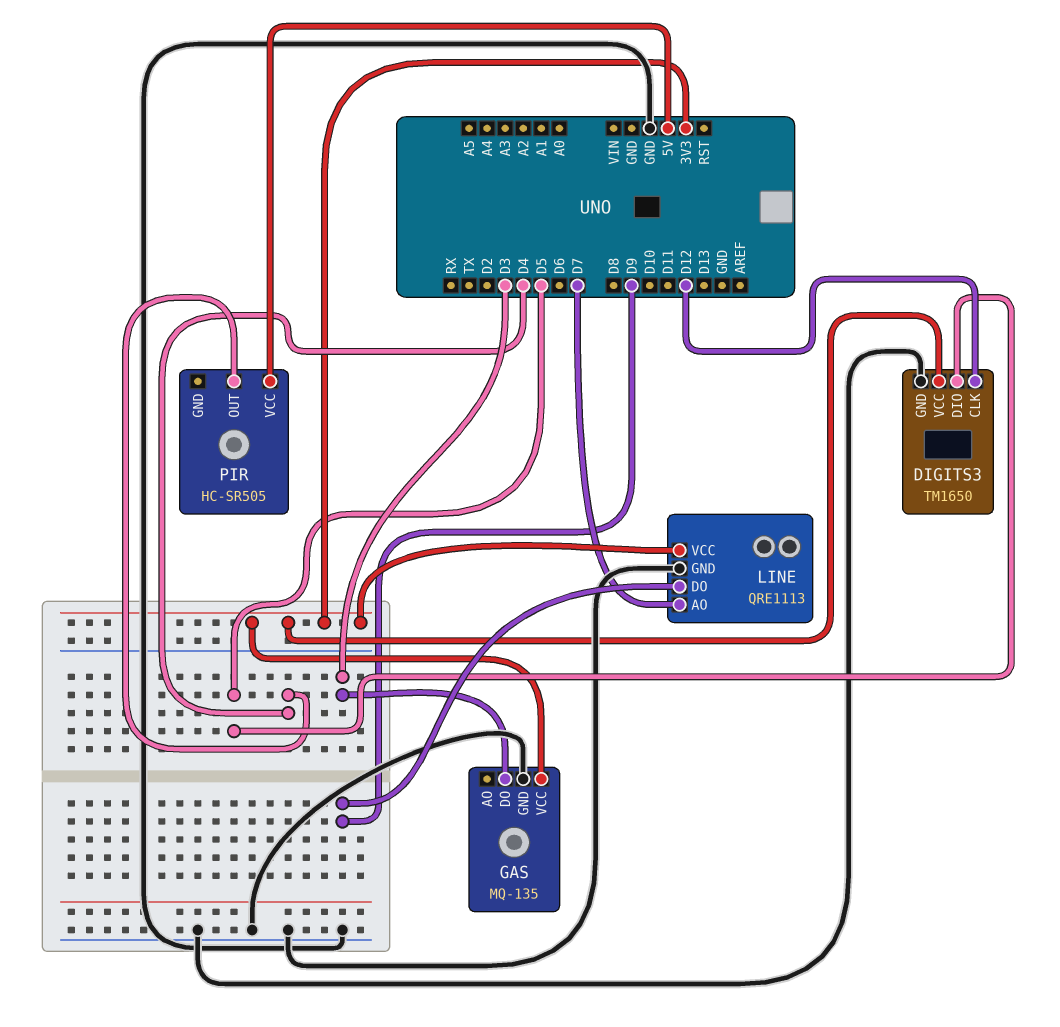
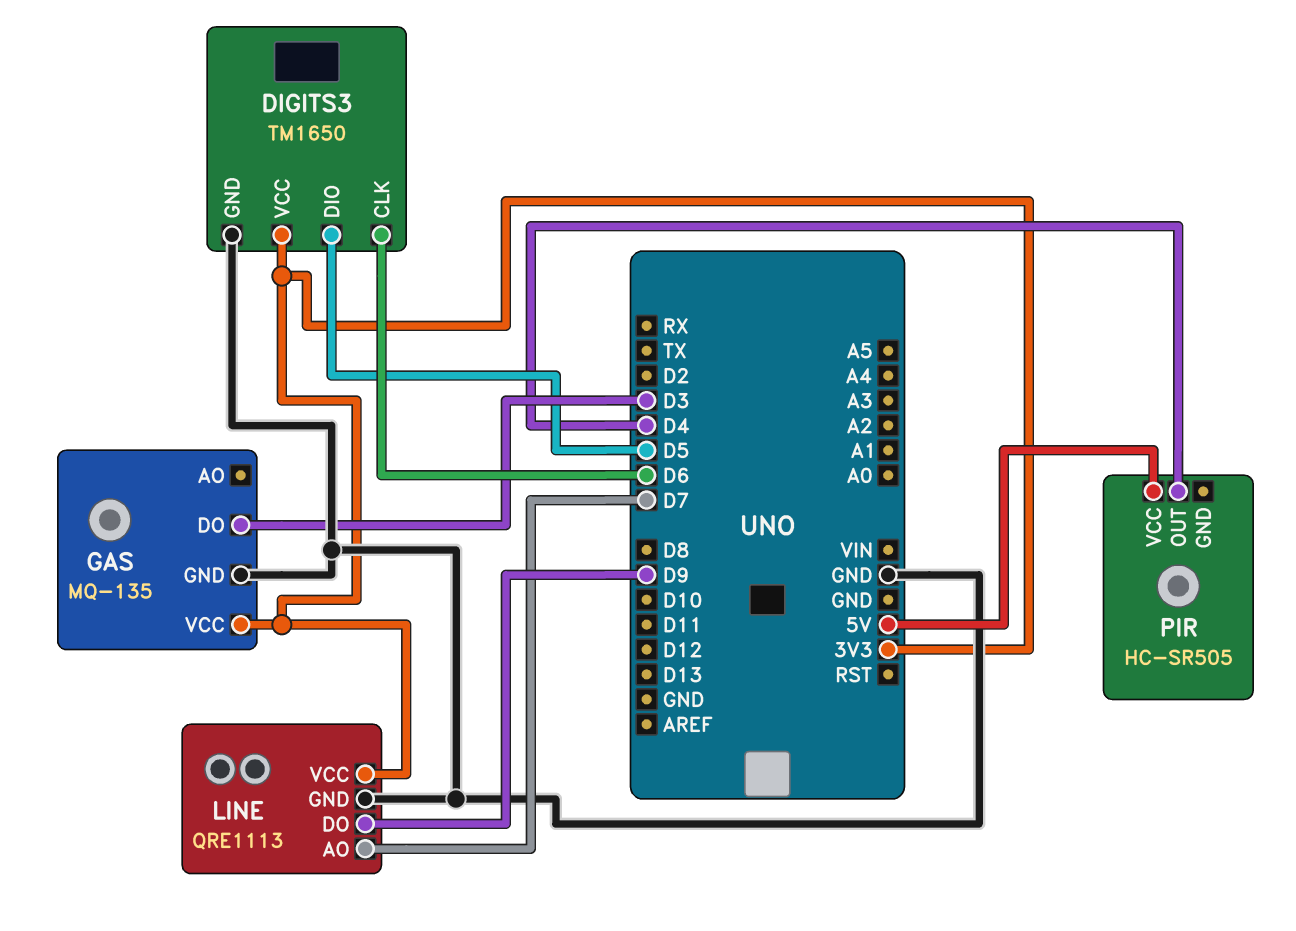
DIGITS3 pin CLK: D12 -> D6

